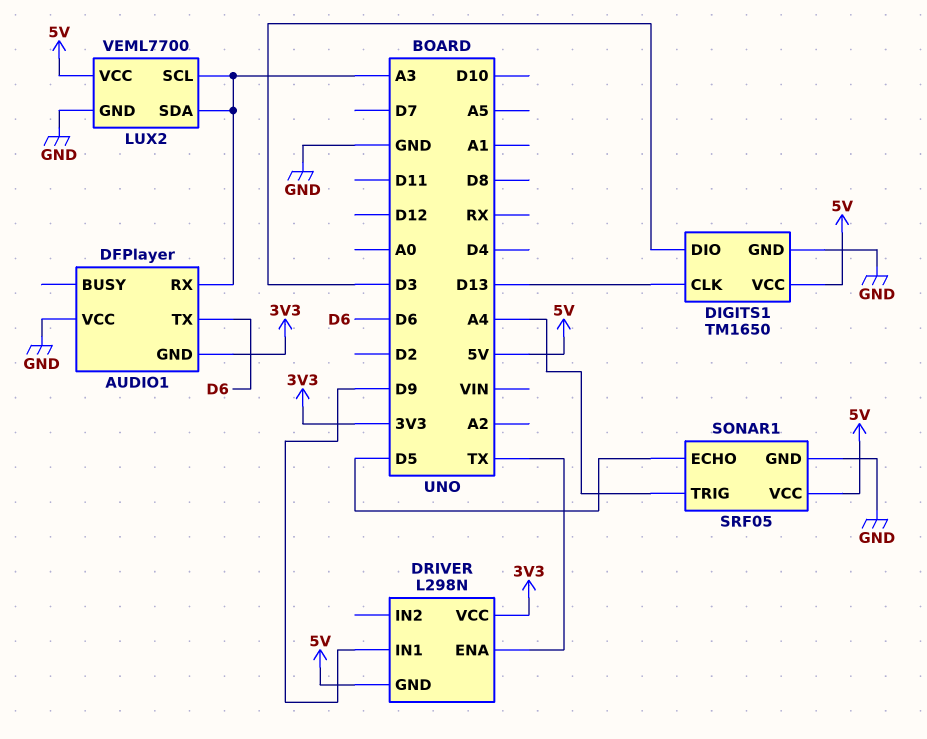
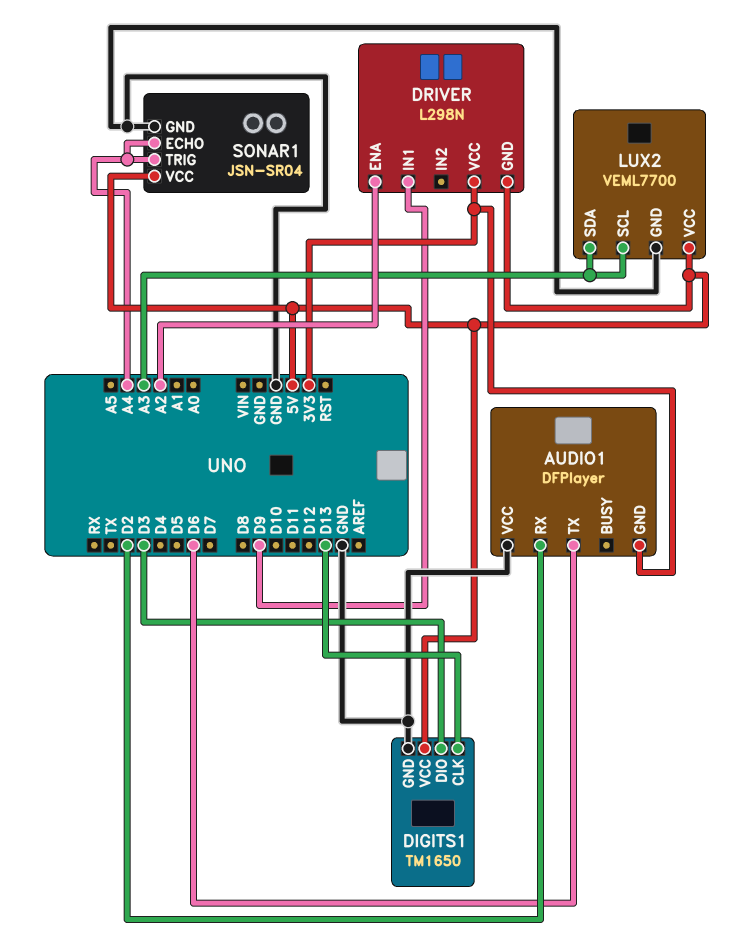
AUDIO1 pin RX: A3 -> D2
DRIVER pin ENA: TX -> A2
SONAR1: SRF05 -> JSN-SR04
SONAR1 pin ECHO: D5 -> A4

